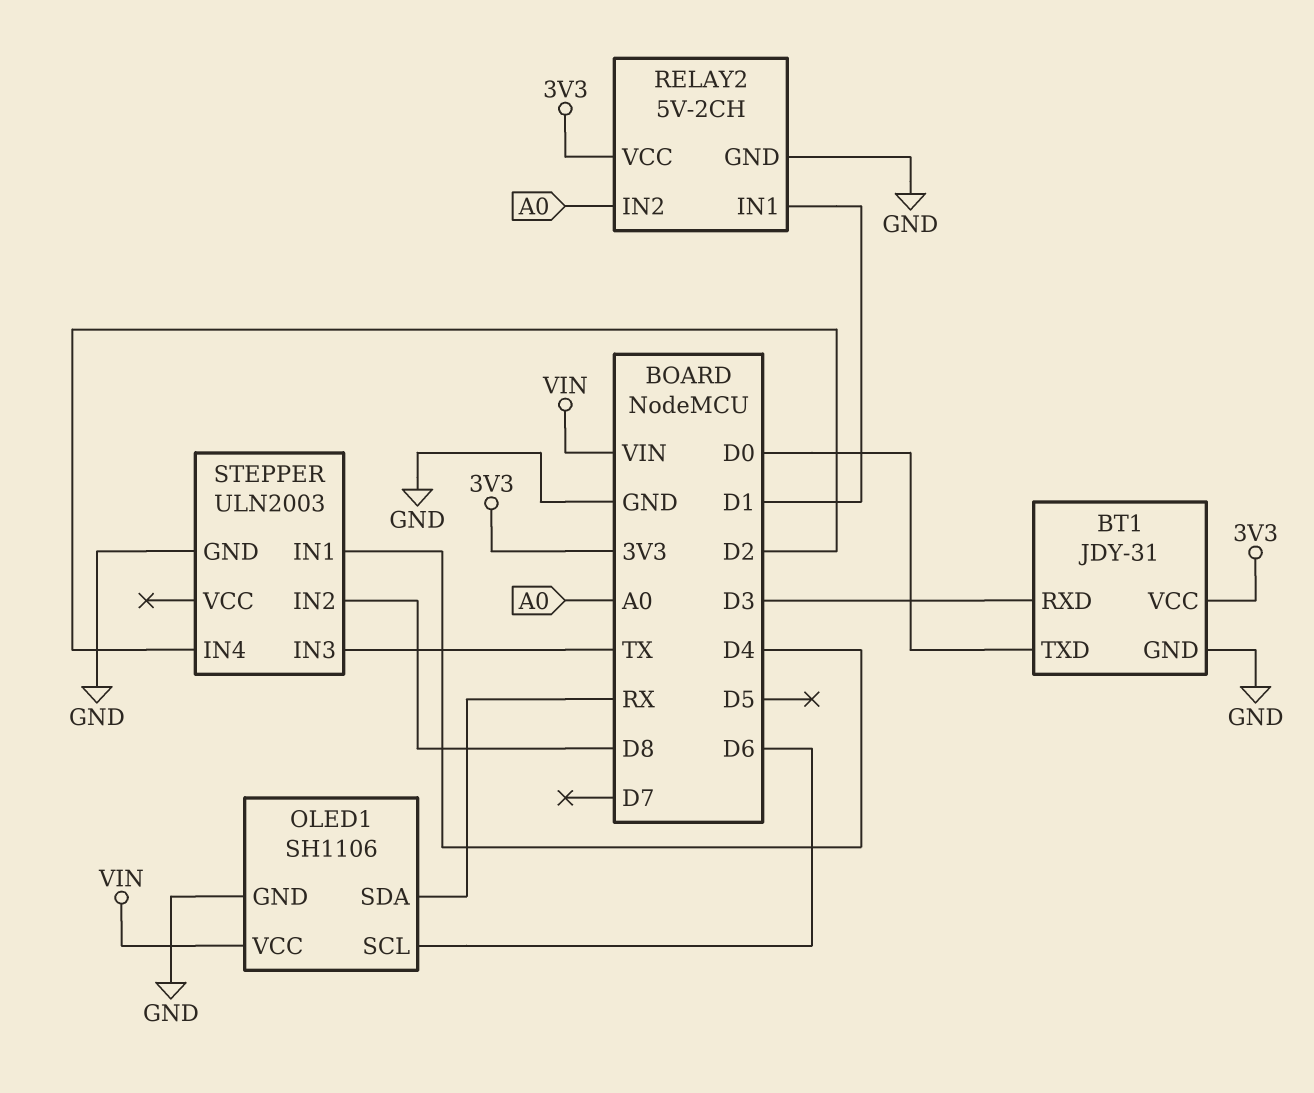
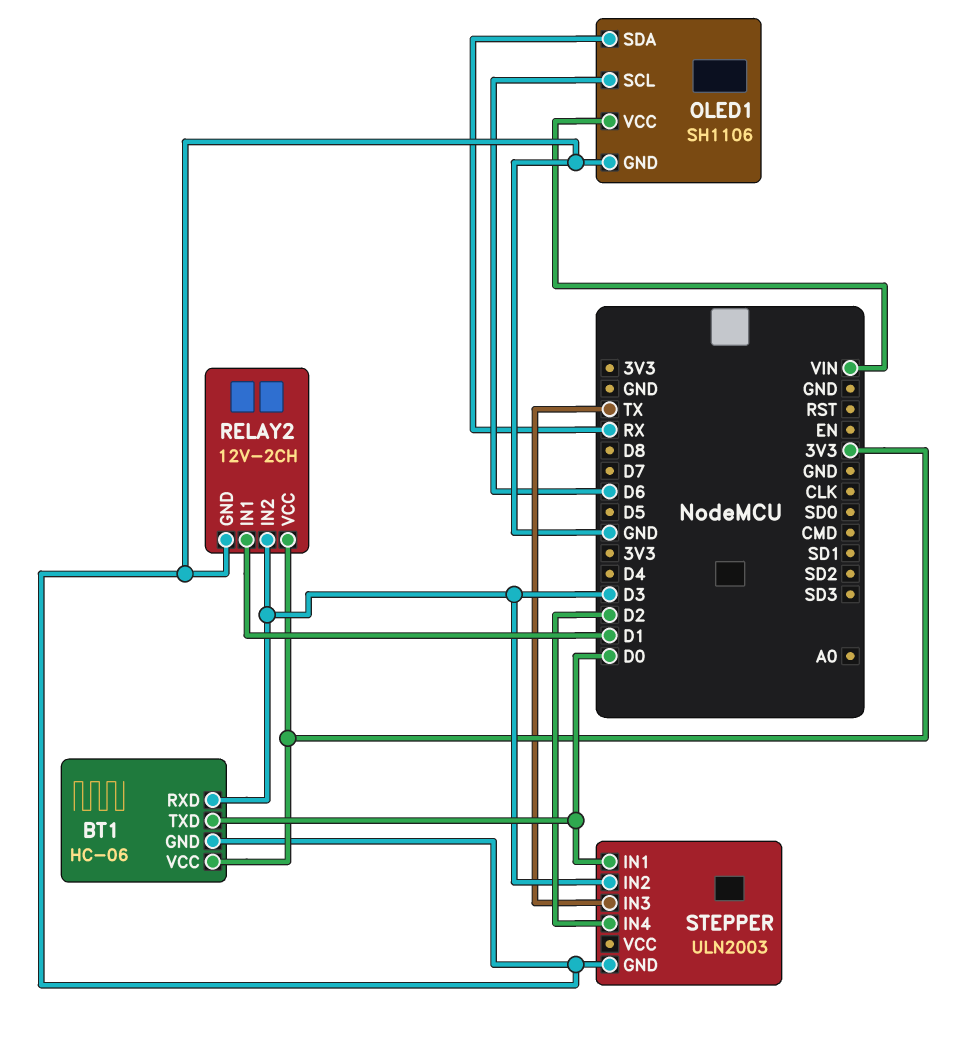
BT1: JDY-31 -> HC-06
RELAY2: 5V-2CH -> 12V-2CH
RELAY2 pin IN2: A0 -> D3
STEPPER pin IN1: D4 -> D0
STEPPER pin IN2: D8 -> D3

